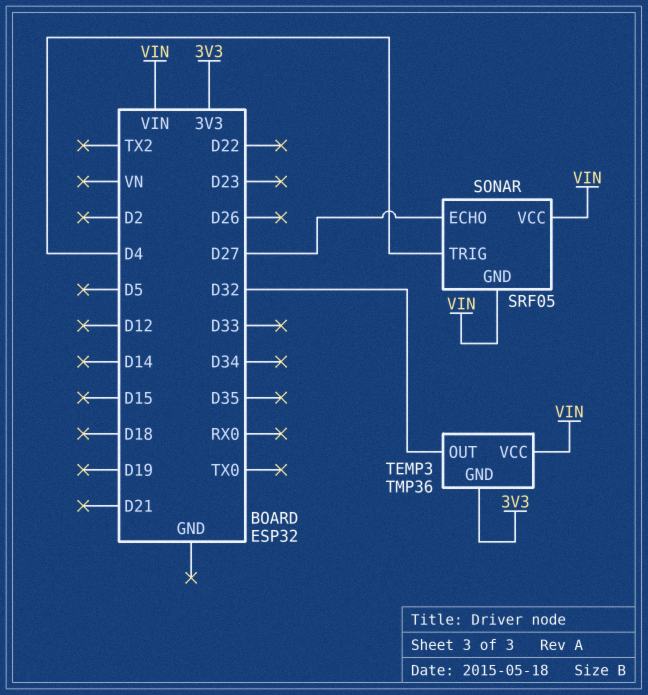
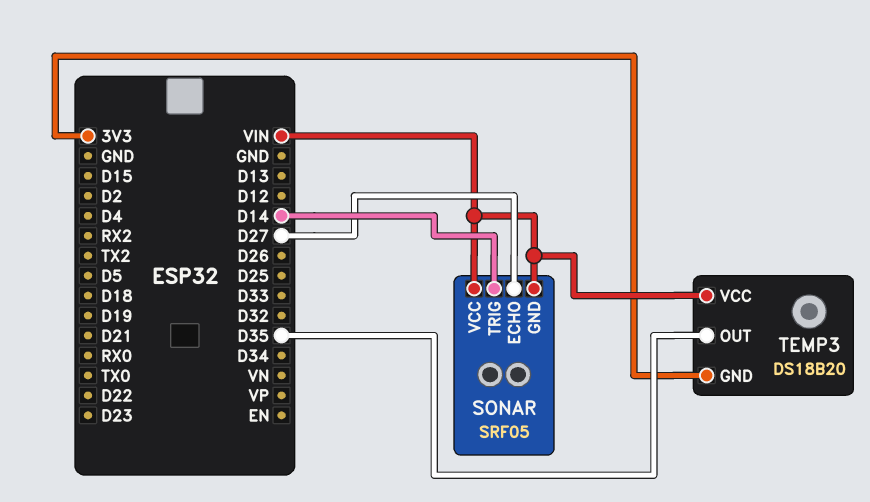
SONAR pin TRIG: D4 -> D14
TEMP3: TMP36 -> DS18B20
TEMP3 pin OUT: D32 -> D35

